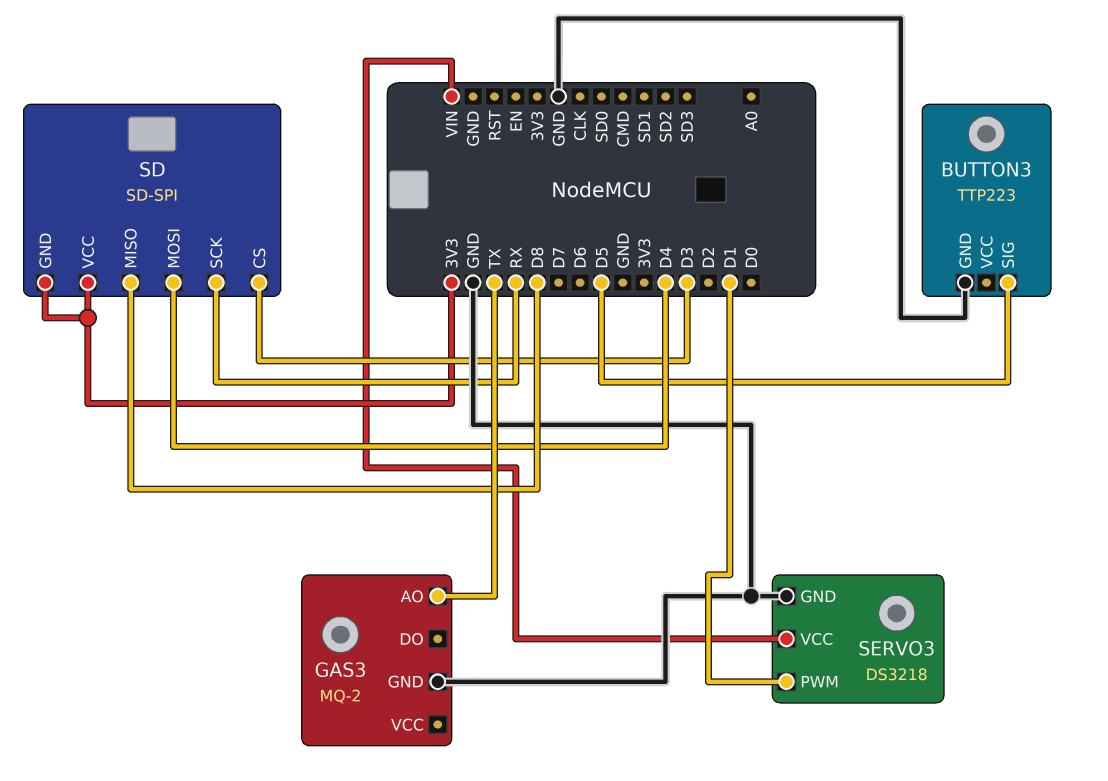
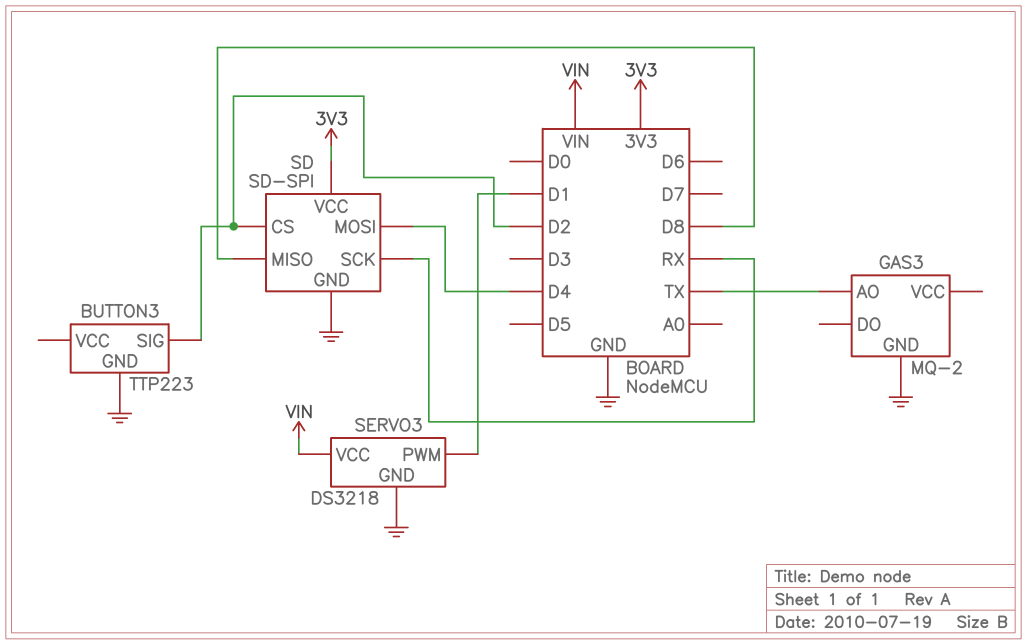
BUTTON3 pin SIG: D5 -> D2
SD pin CS: D3 -> D2
SD pin GND: 3V3 -> GND

